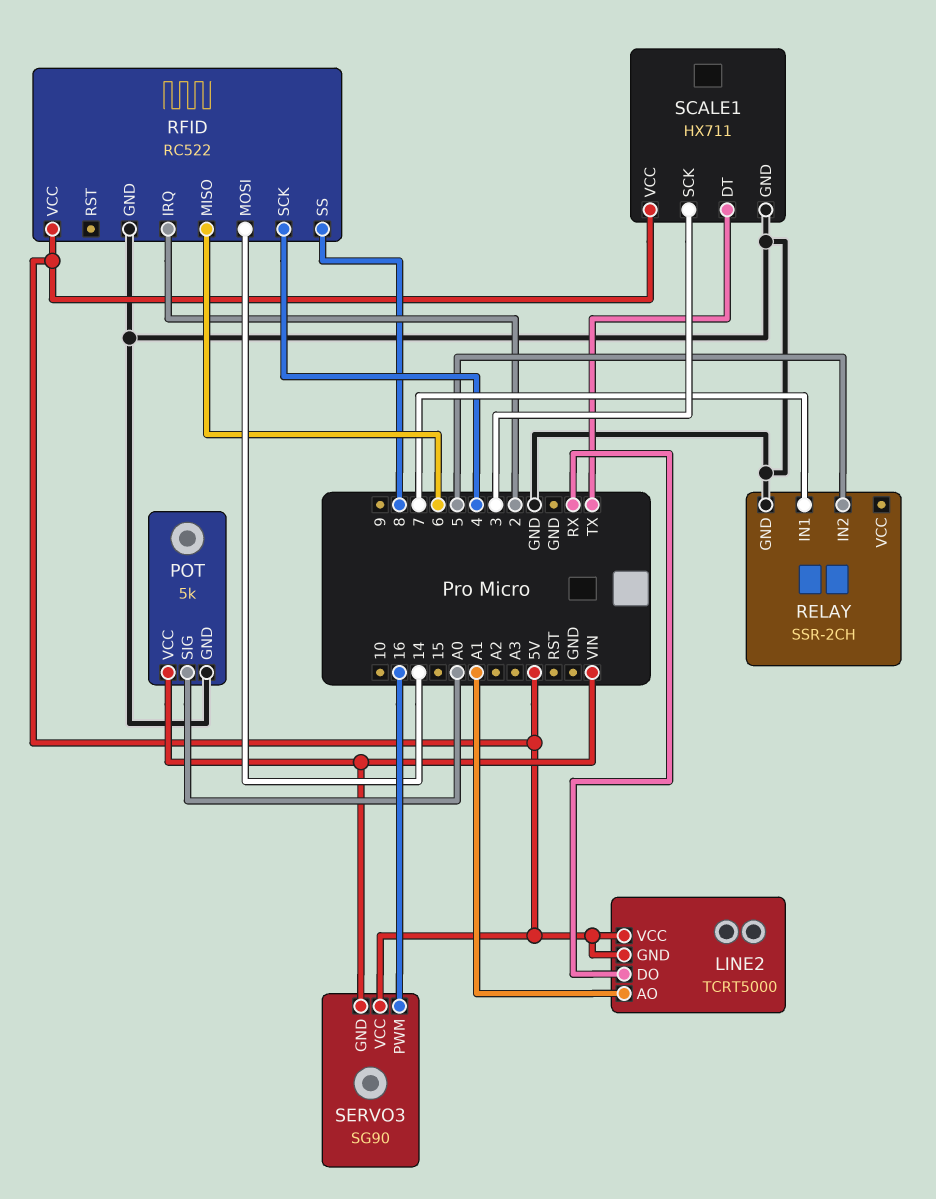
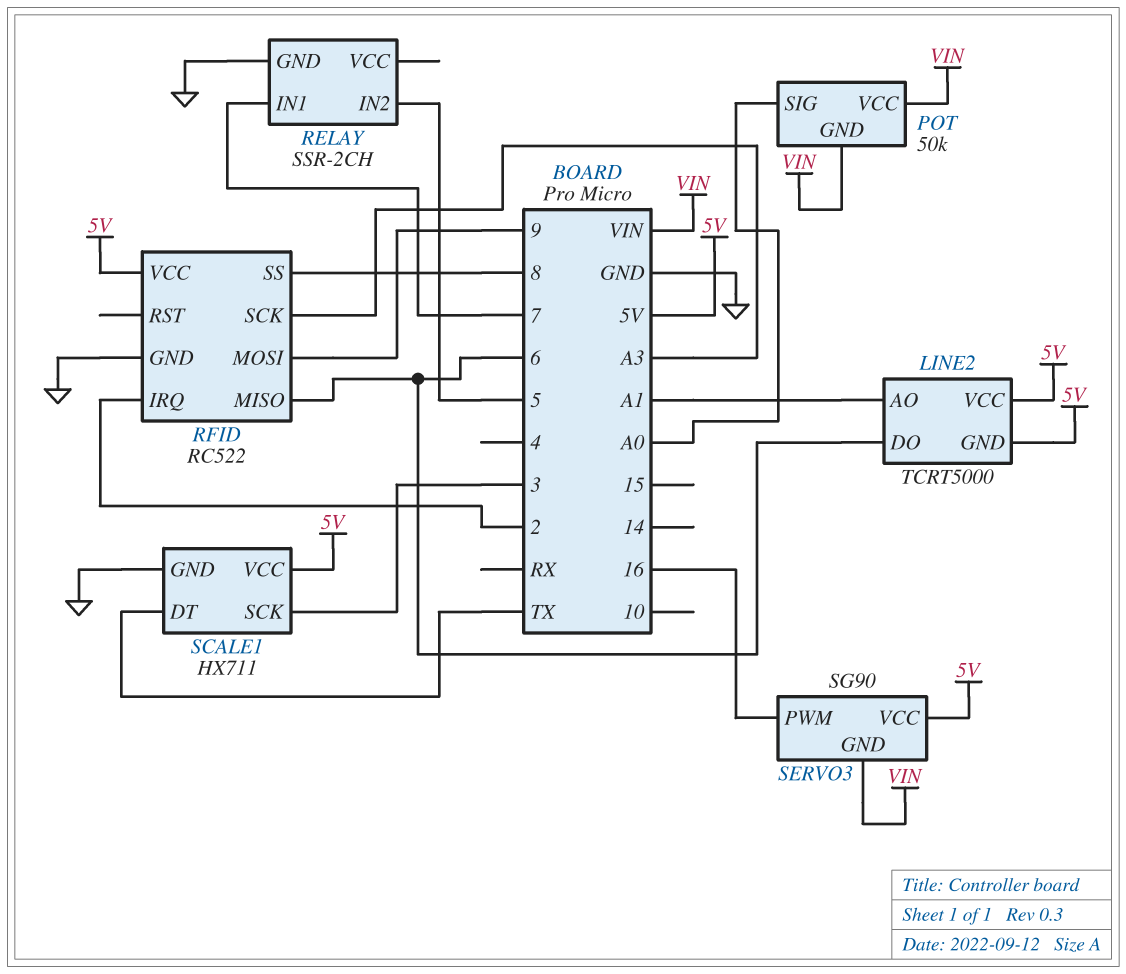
LINE2 pin DO: RX -> 6
POT: 5k -> 50k
POT pin GND: GND -> VIN
RFID pin MOSI: 14 -> 9
RFID pin SCK: 4 -> A3

